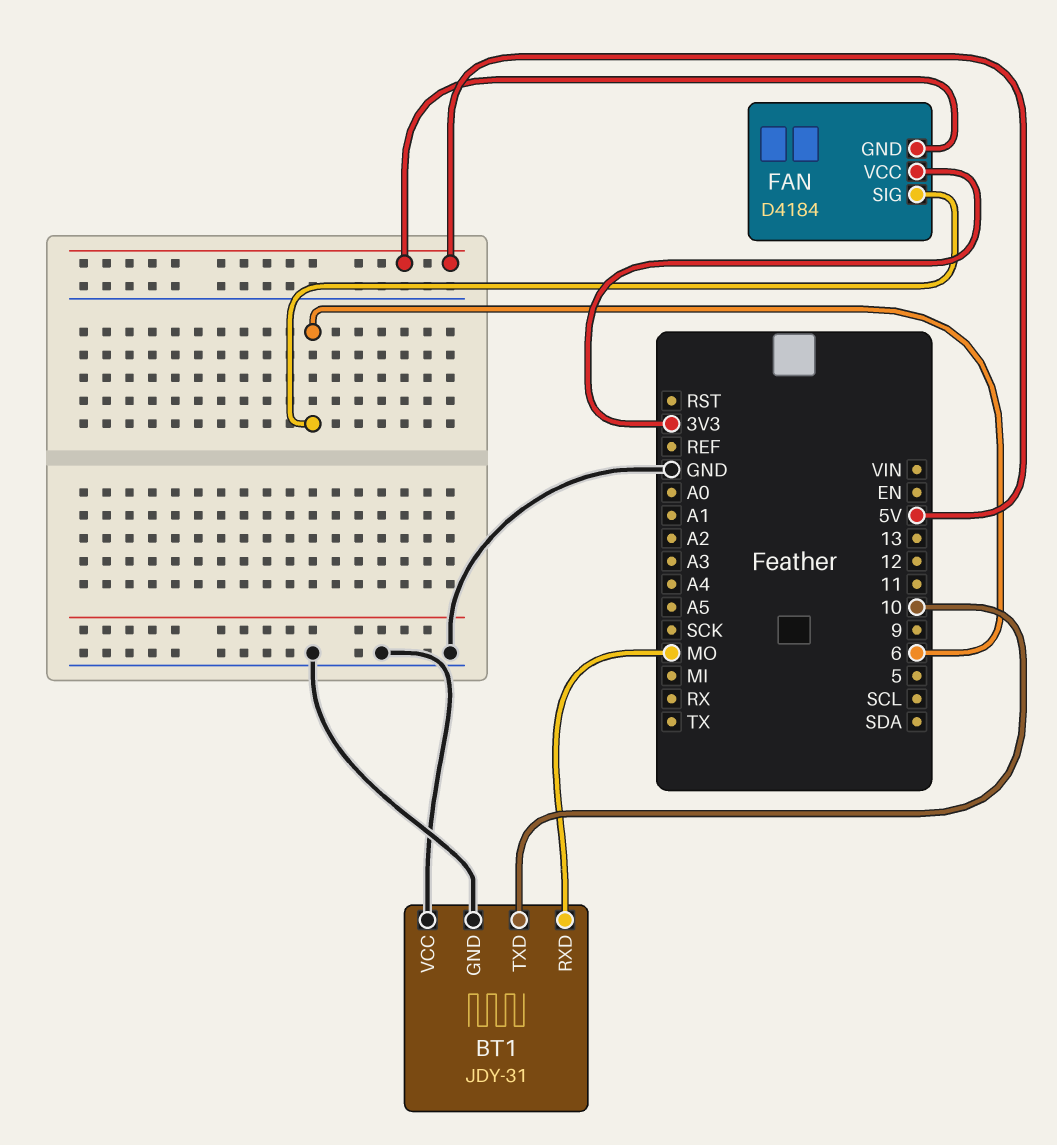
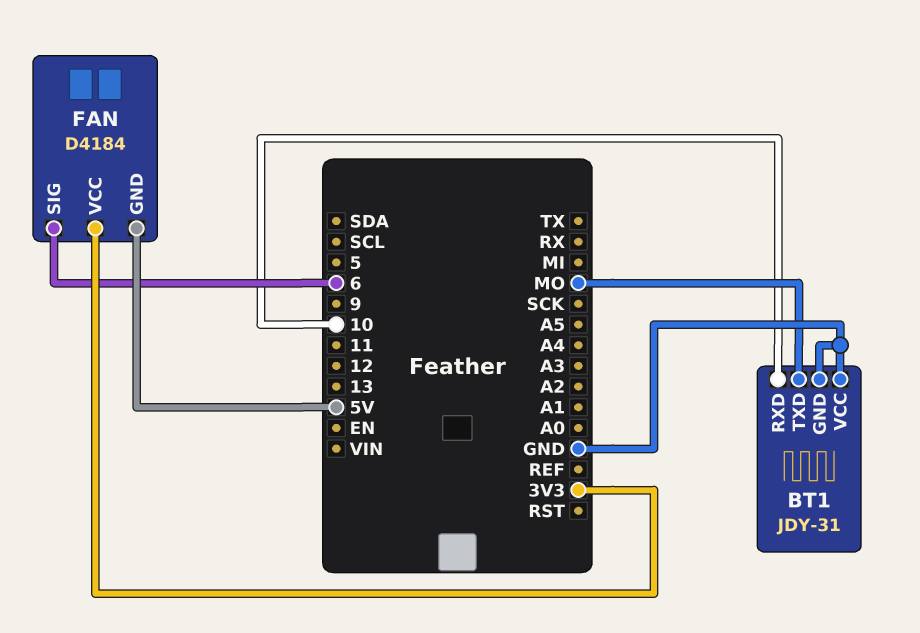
BT1 pin RXD: MO -> 10
BT1 pin TXD: 10 -> MO

